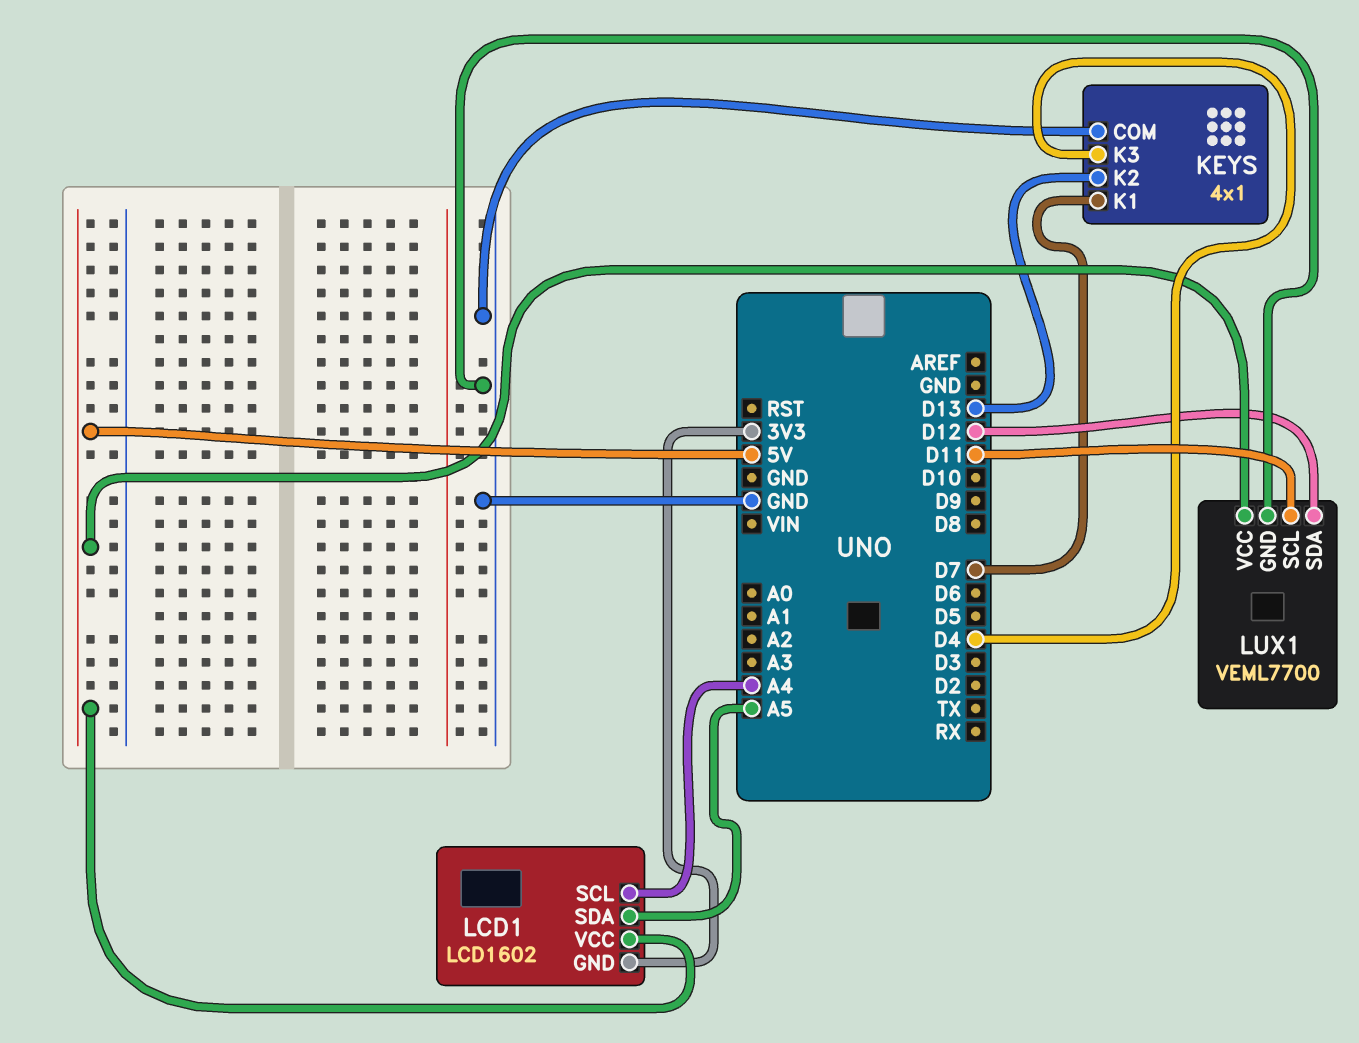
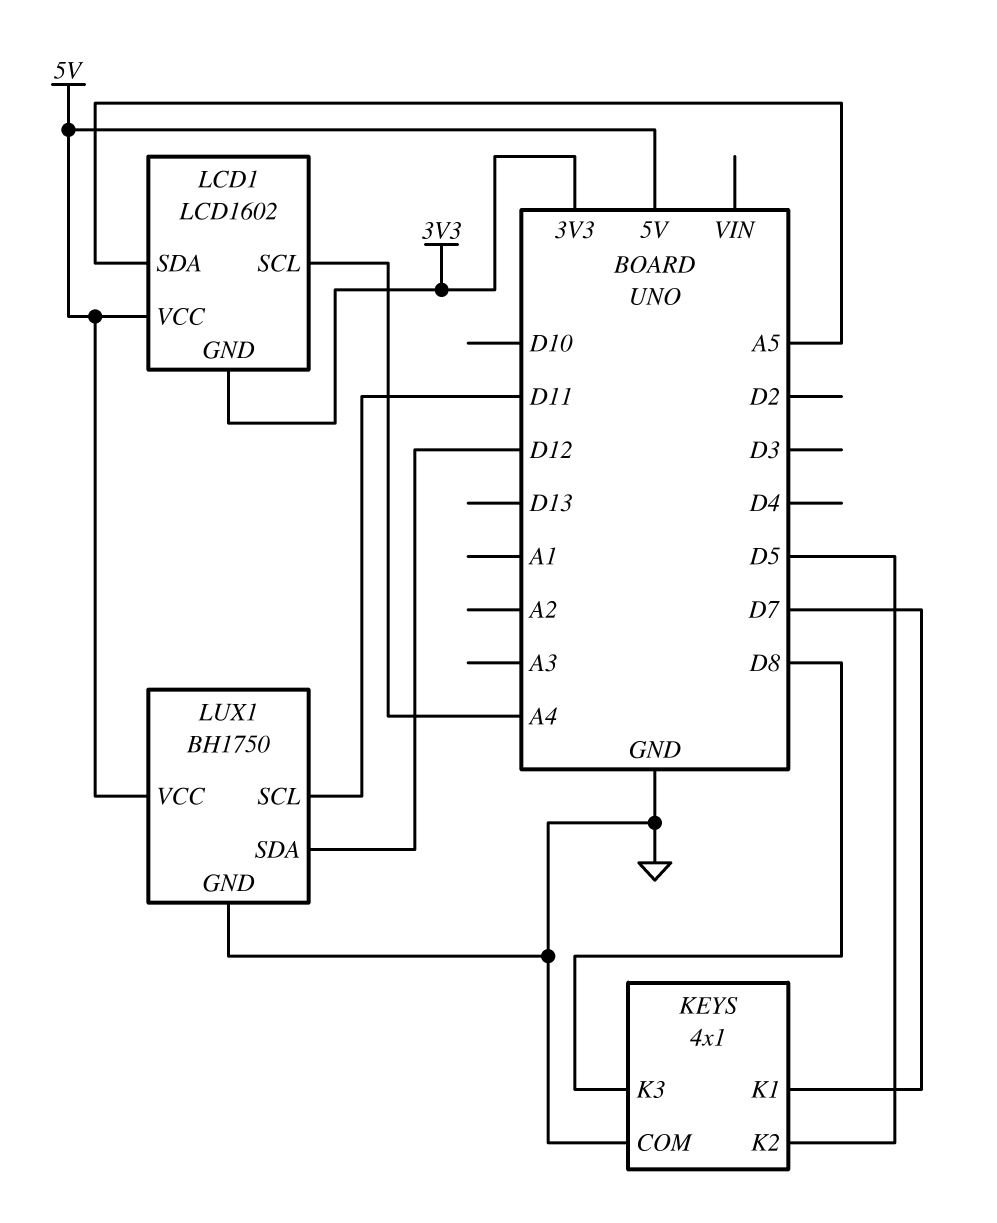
KEYS pin K2: D13 -> D5
KEYS pin K3: D4 -> D8
LUX1: VEML7700 -> BH1750

